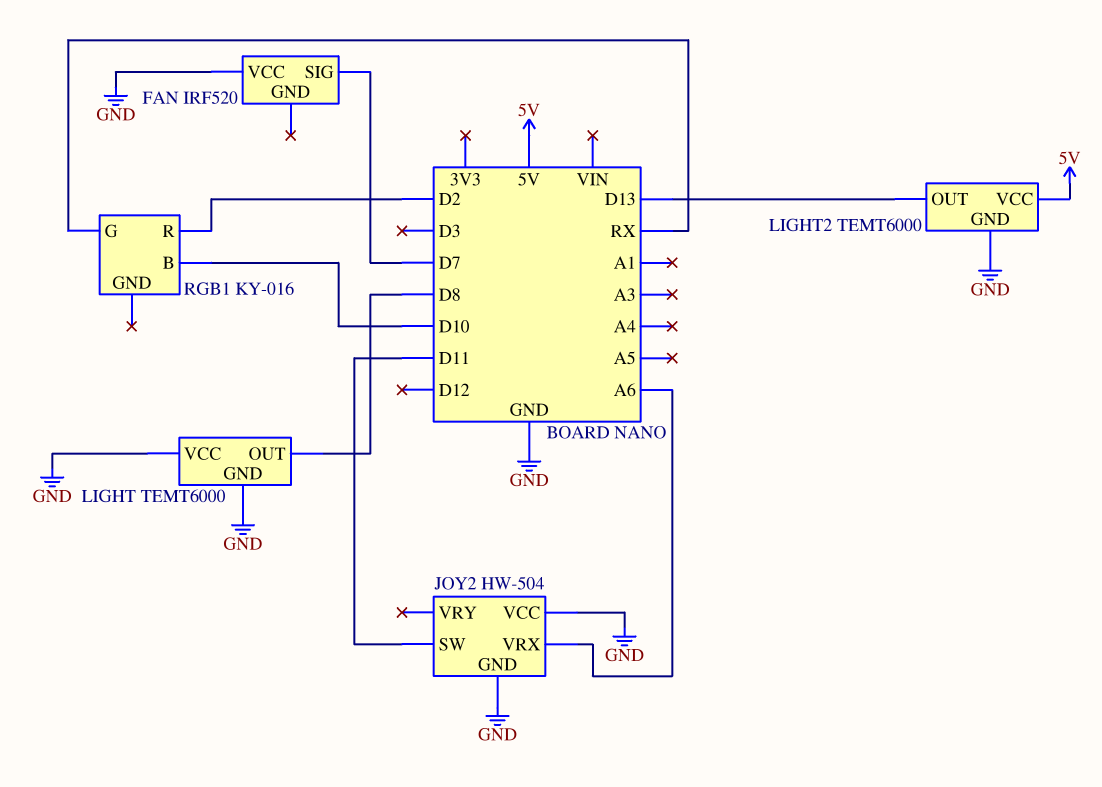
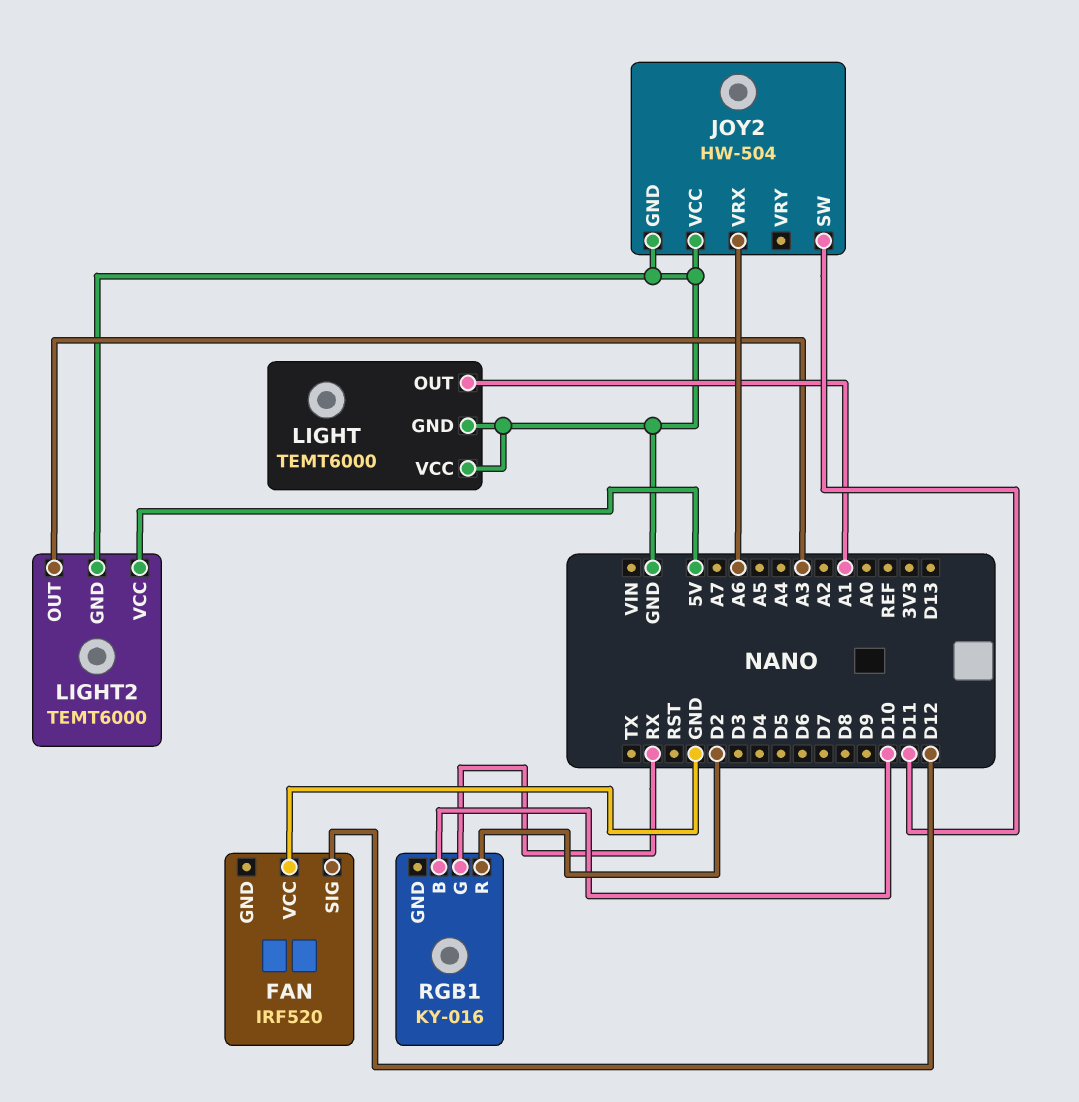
FAN pin SIG: D7 -> D12
LIGHT pin OUT: D8 -> A1
LIGHT2 pin OUT: D13 -> A3

